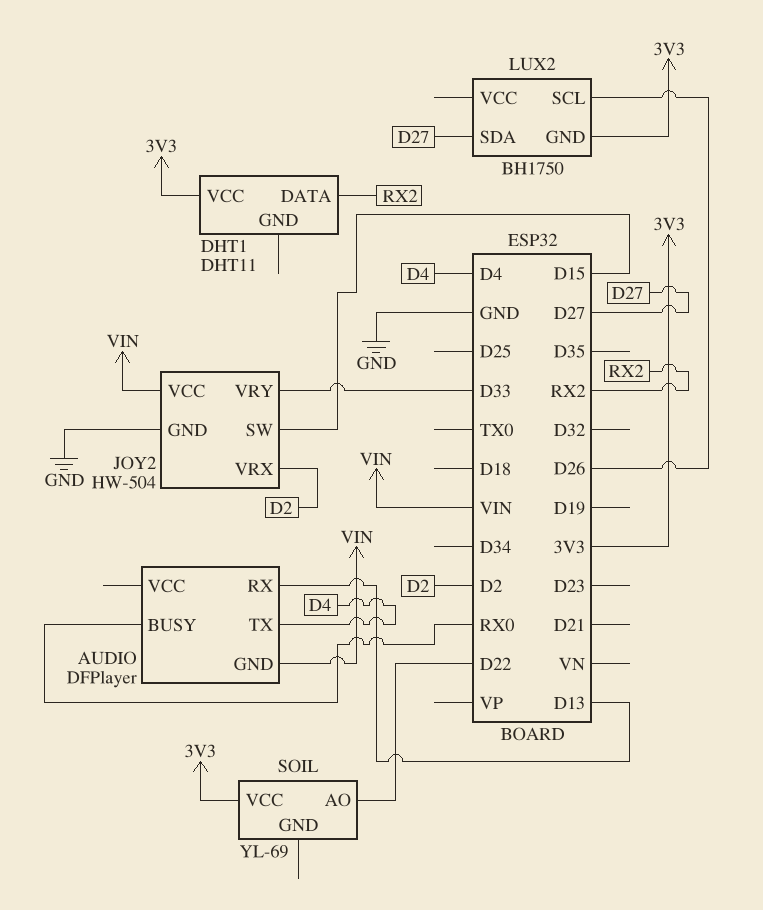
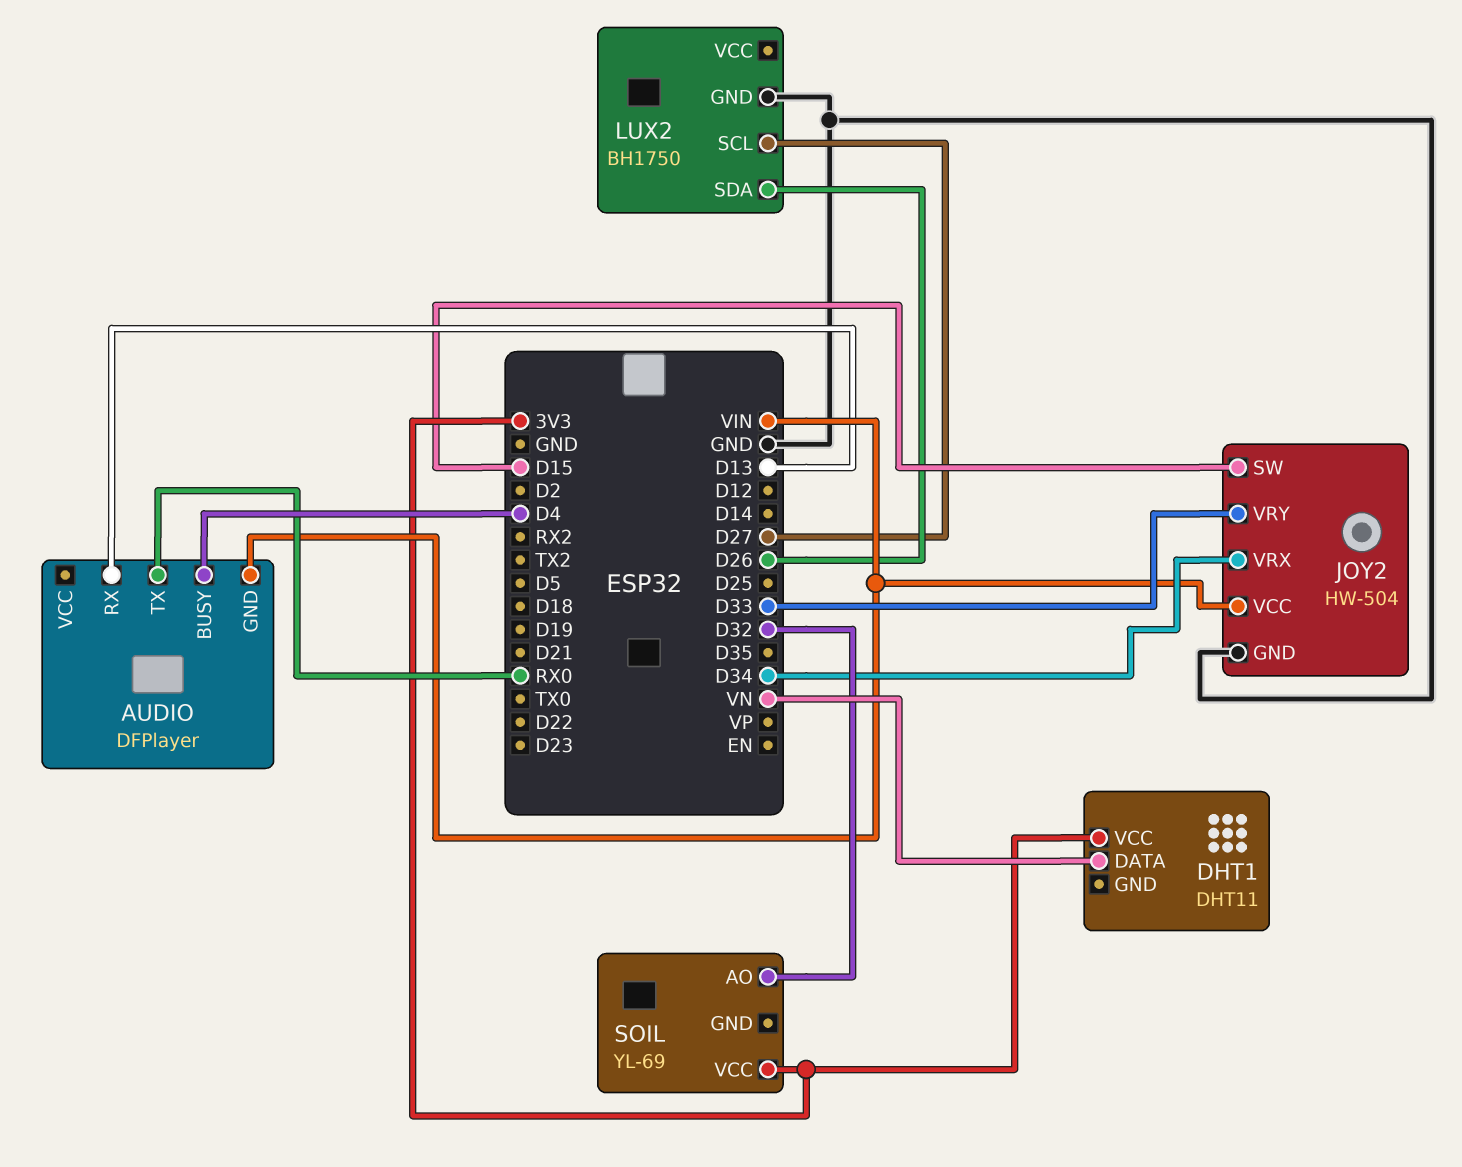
AUDIO pin BUSY: RX0 -> D4
AUDIO pin TX: D4 -> RX0
DHT1 pin DATA: RX2 -> VN
JOY2 pin VRX: D2 -> D34
LUX2 pin GND: 3V3 -> GND
LUX2 pin SCL: D26 -> D27
LUX2 pin SDA: D27 -> D26
SOIL pin AO: D22 -> D32

